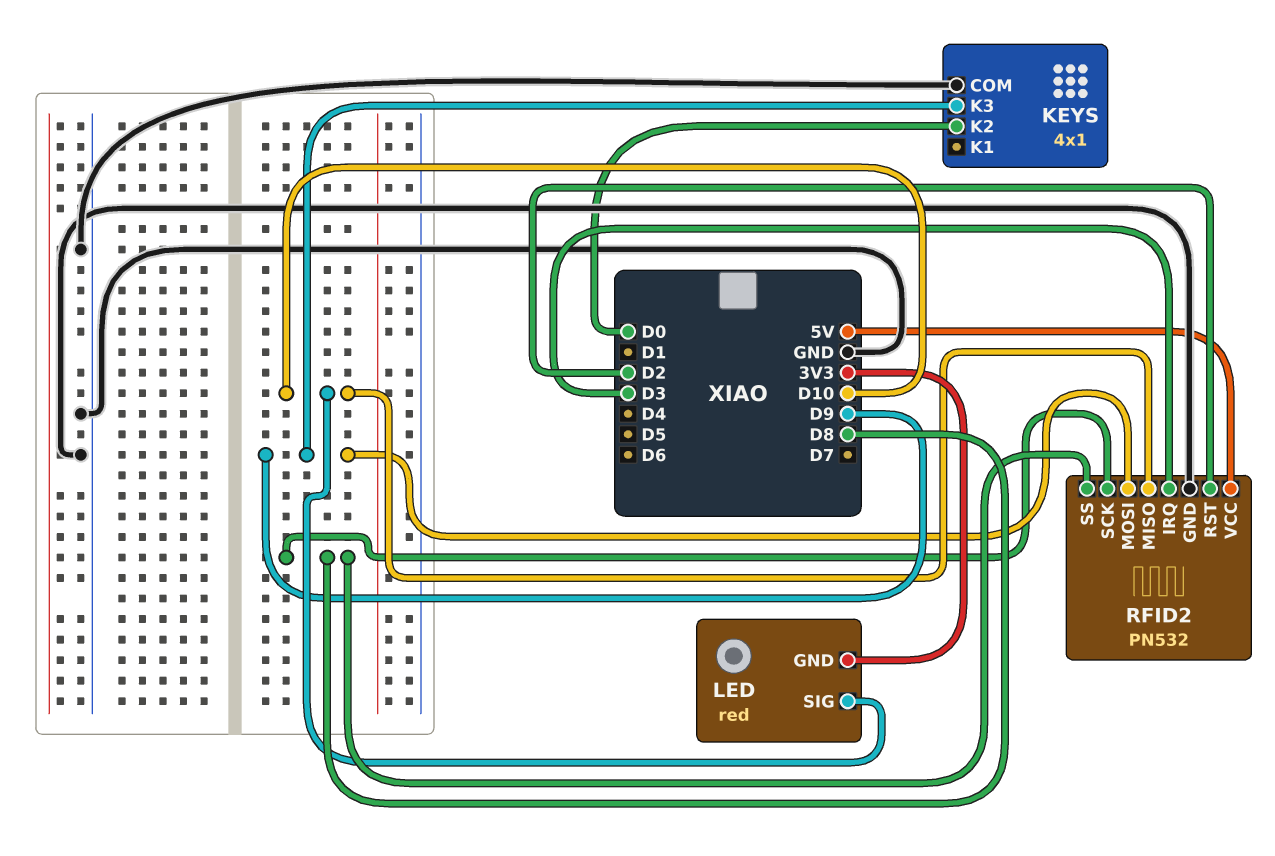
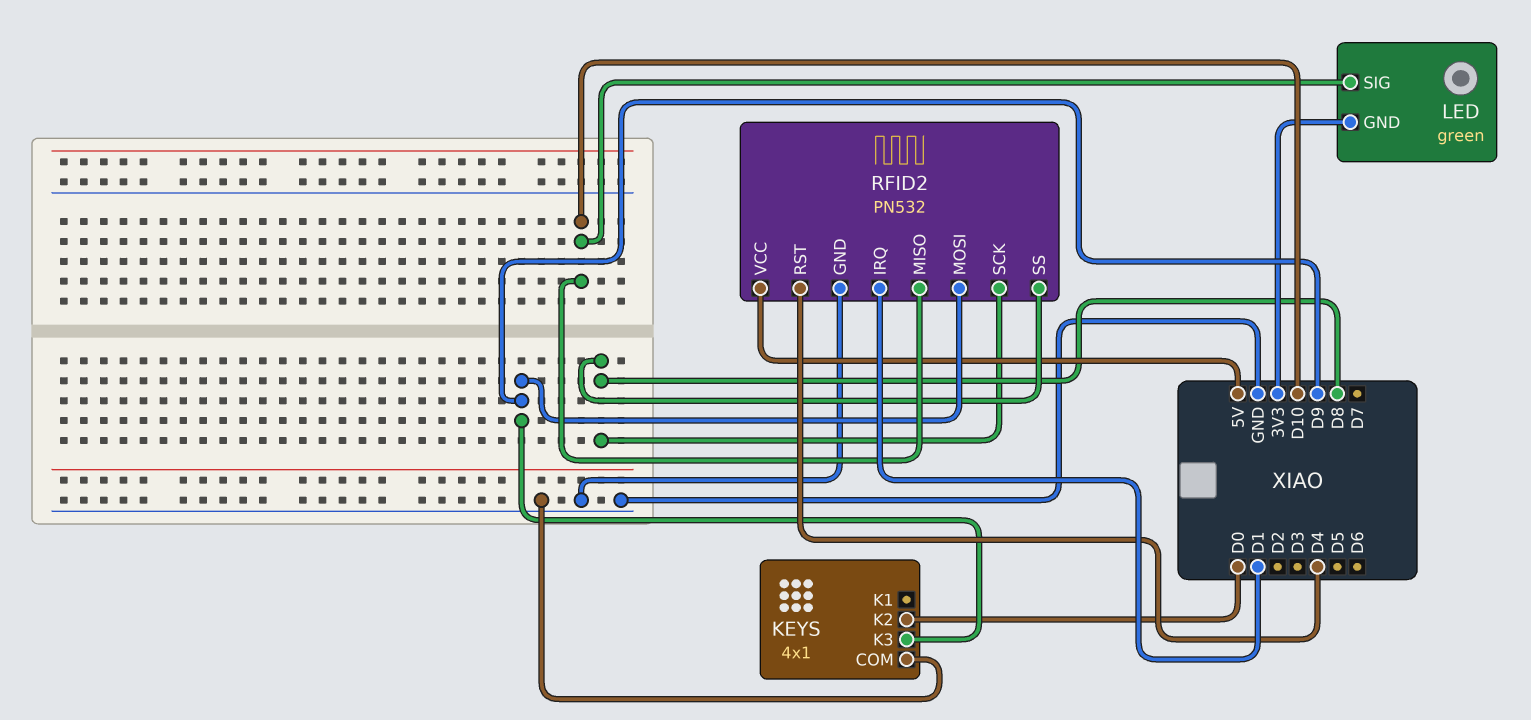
LED: red -> green
RFID2 pin IRQ: D3 -> D1
RFID2 pin RST: D2 -> D4

